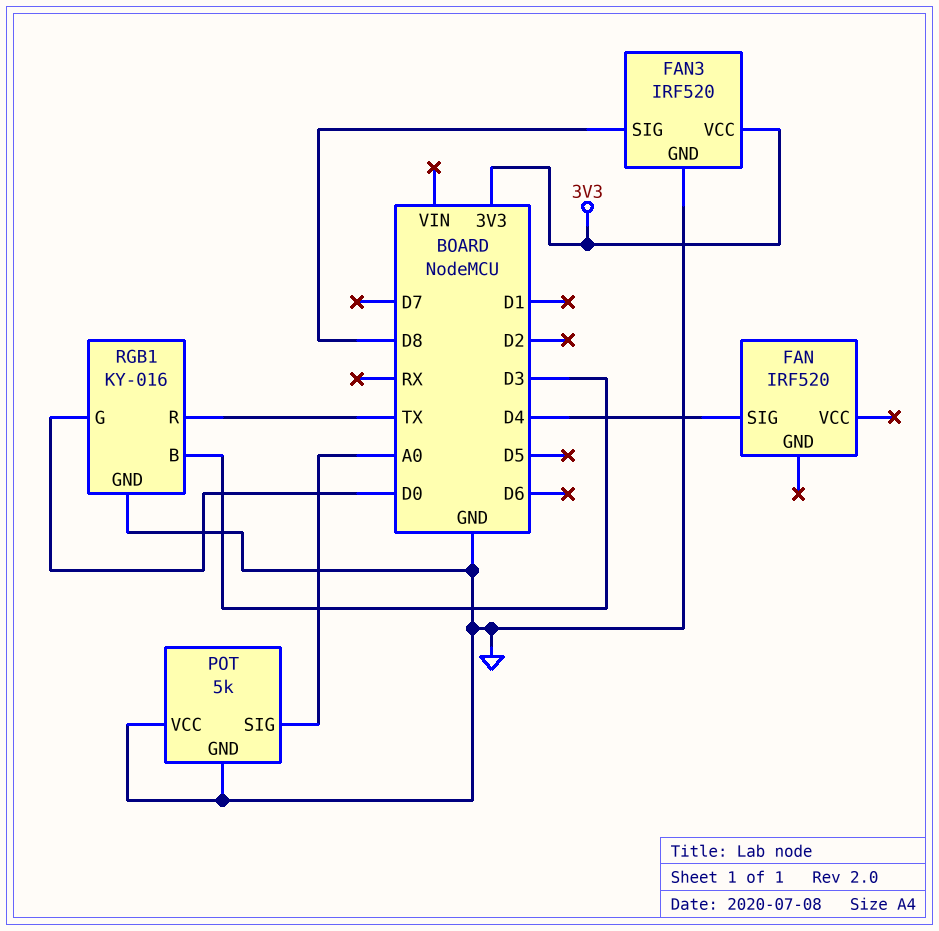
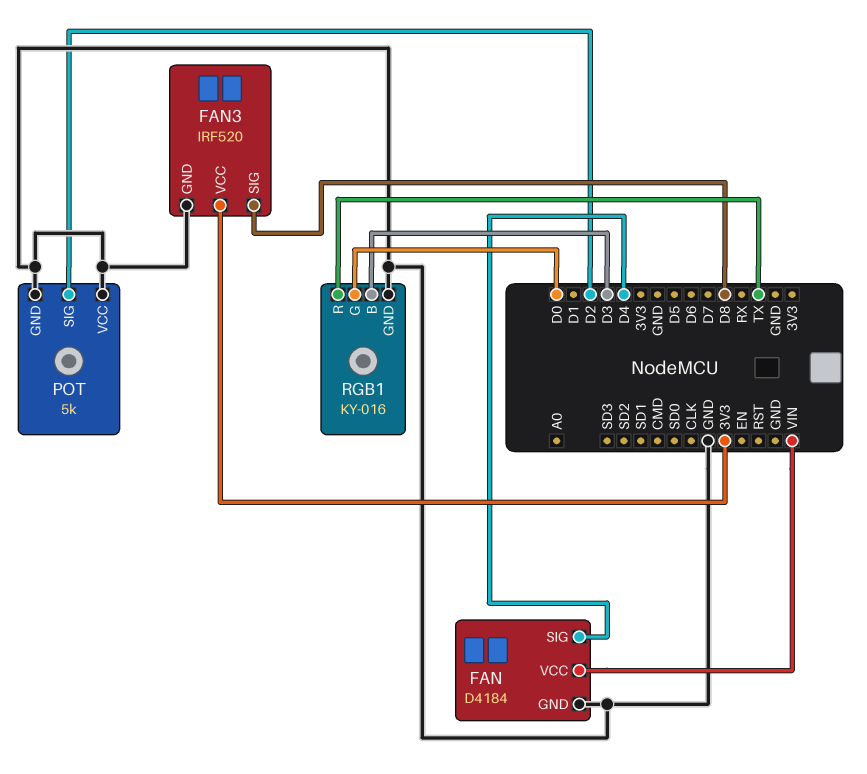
FAN: IRF520 -> D4184
FAN pin GND: none -> GND
FAN pin VCC: none -> VIN
POT pin SIG: A0 -> D2

